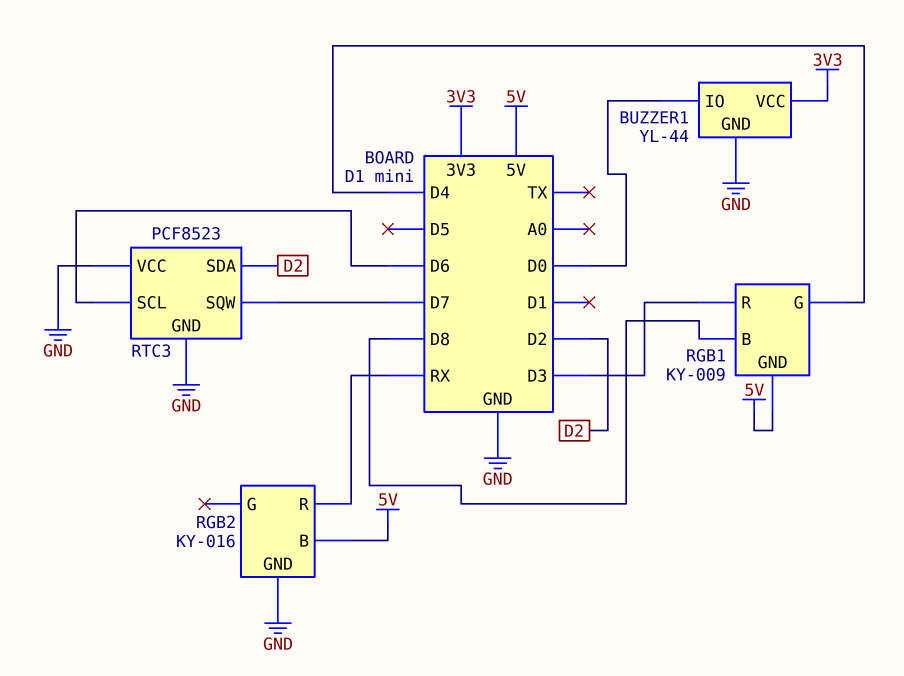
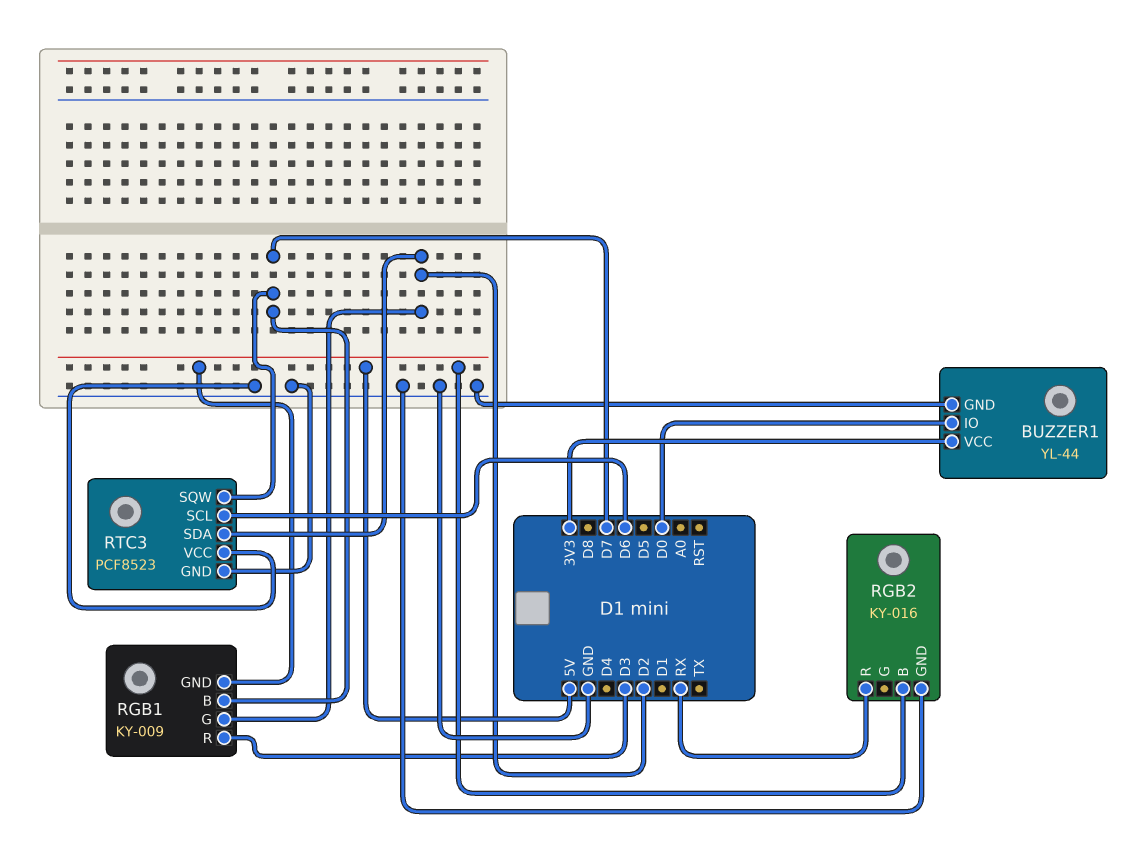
RGB1 pin B: D8 -> D7
RGB1 pin G: D4 -> D2

